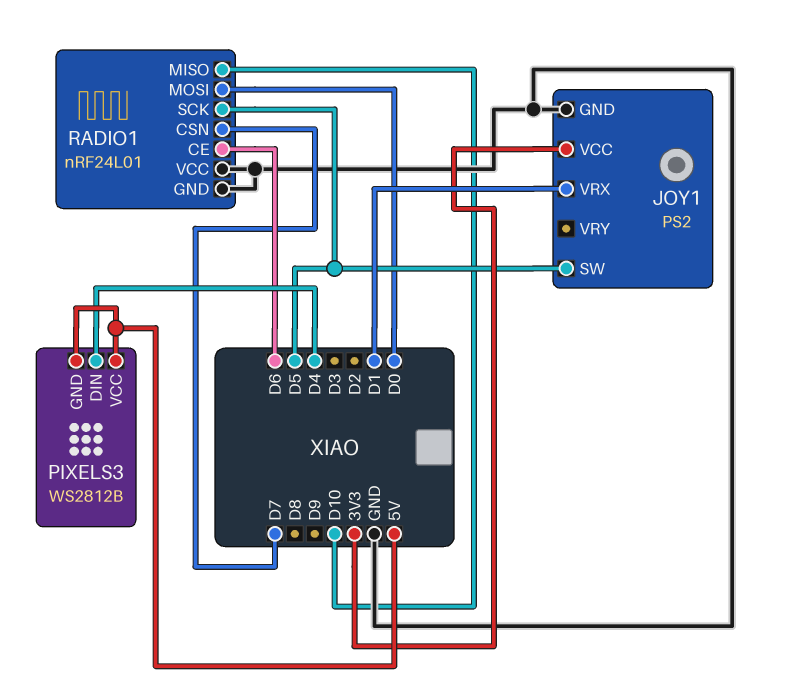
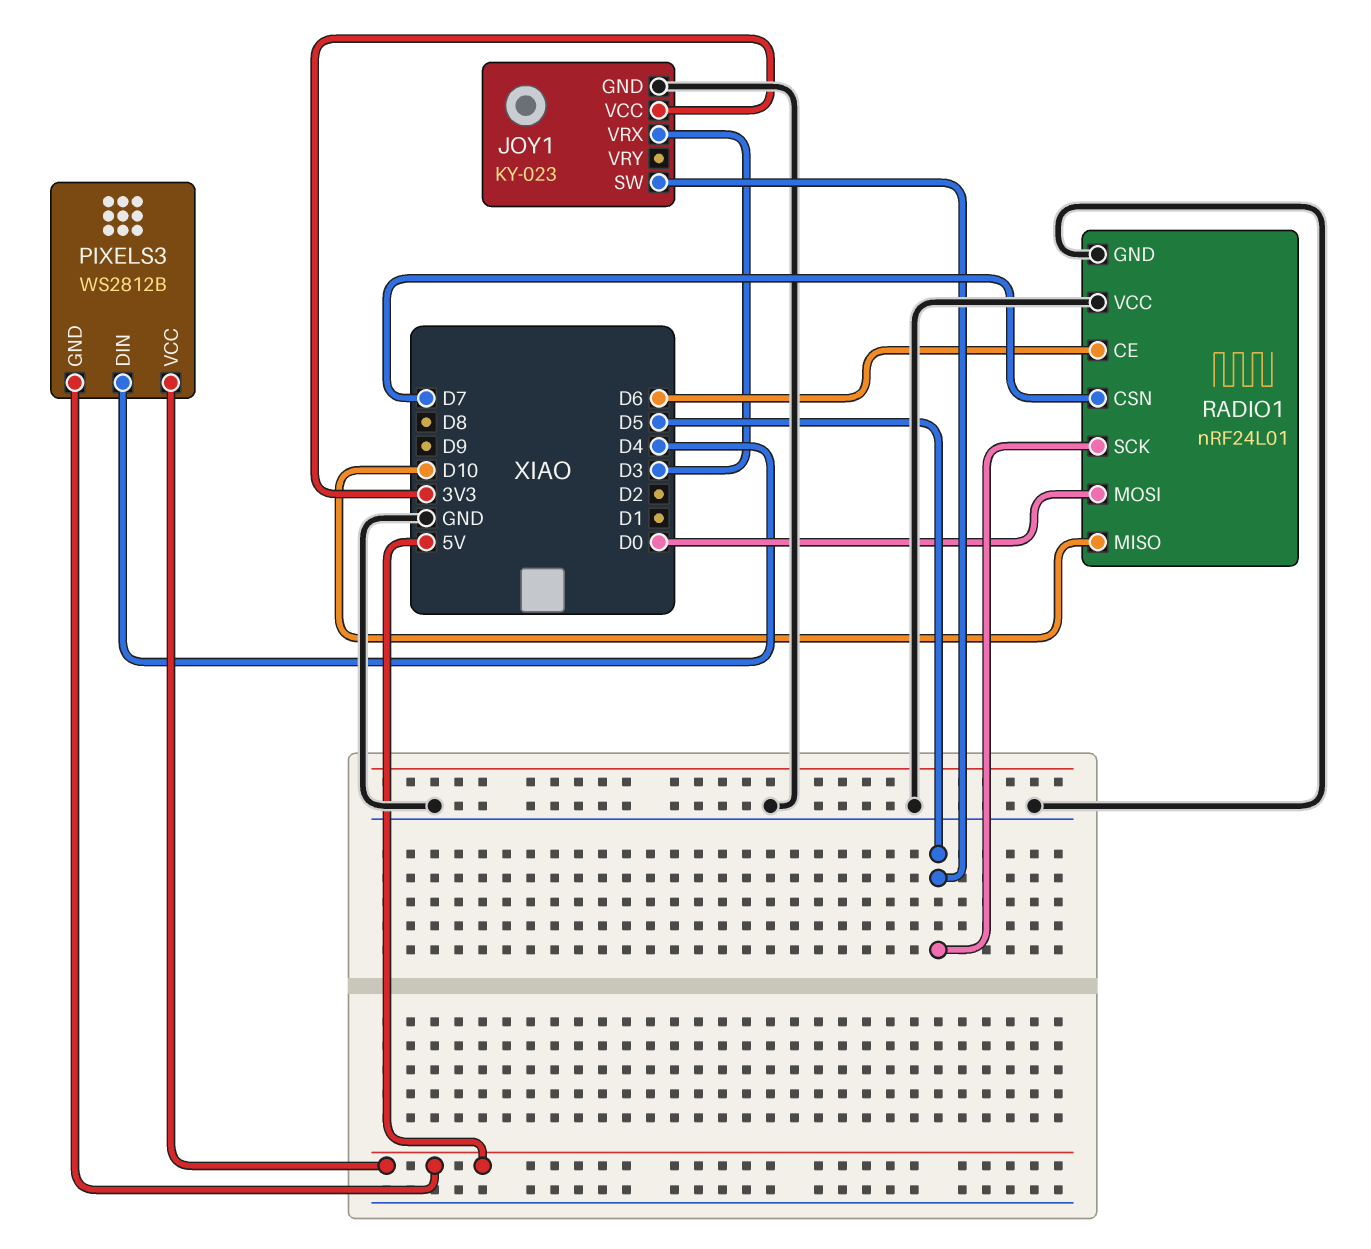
JOY1: PS2 -> KY-023
JOY1 pin VRX: D1 -> D3

